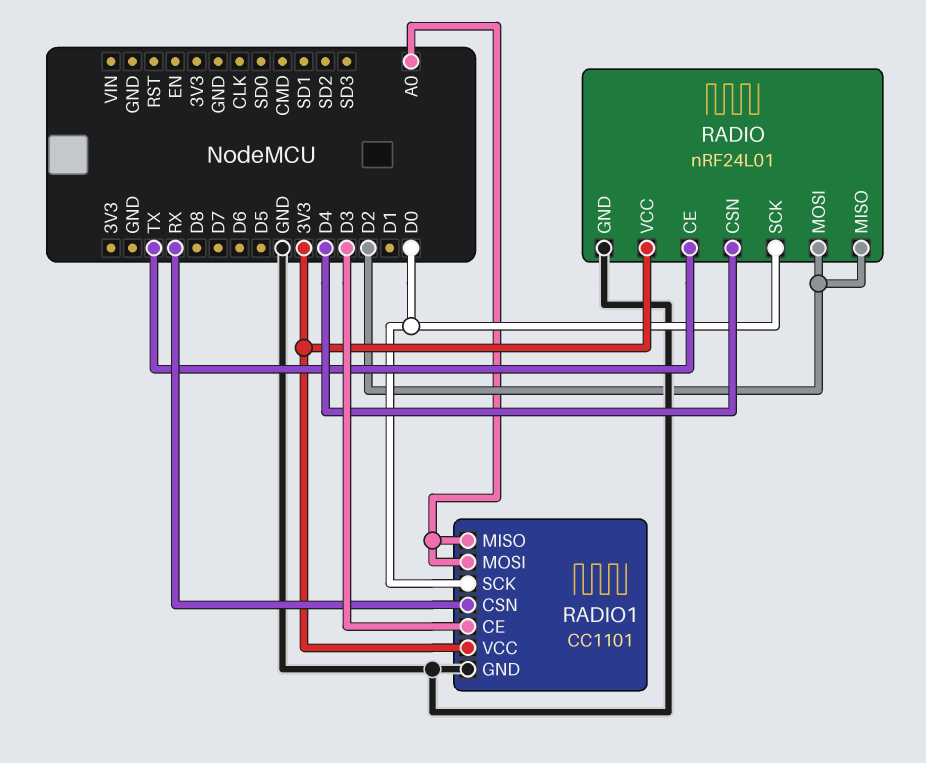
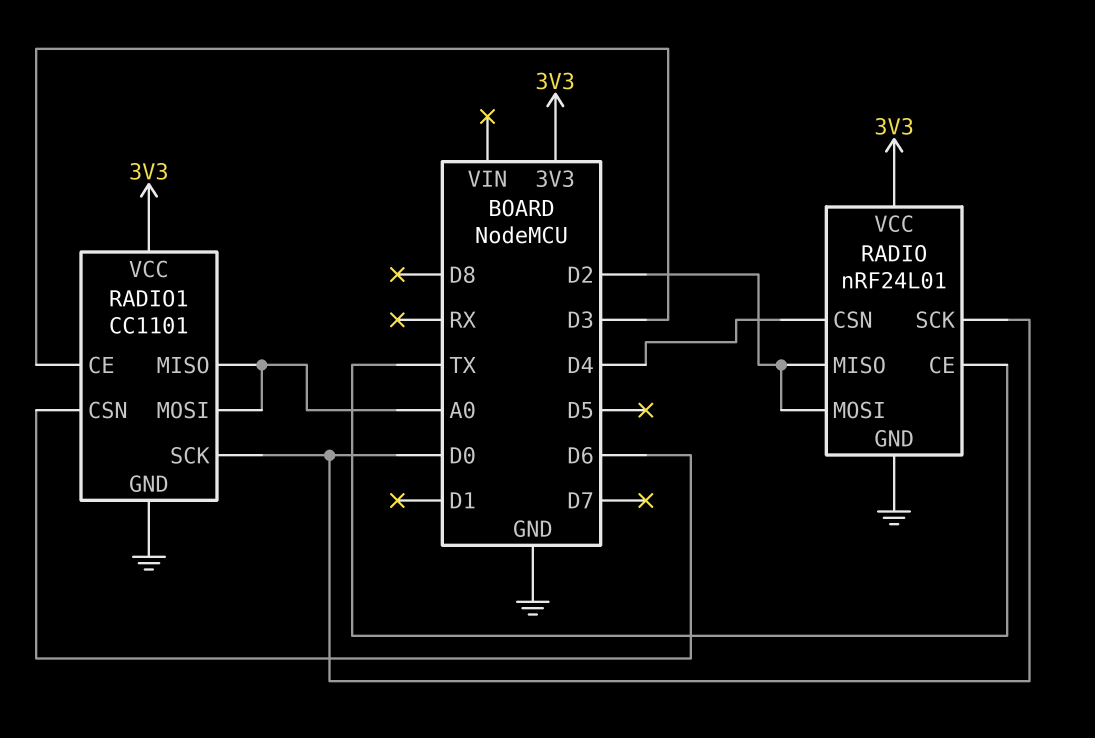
RADIO1 pin CSN: RX -> D6

